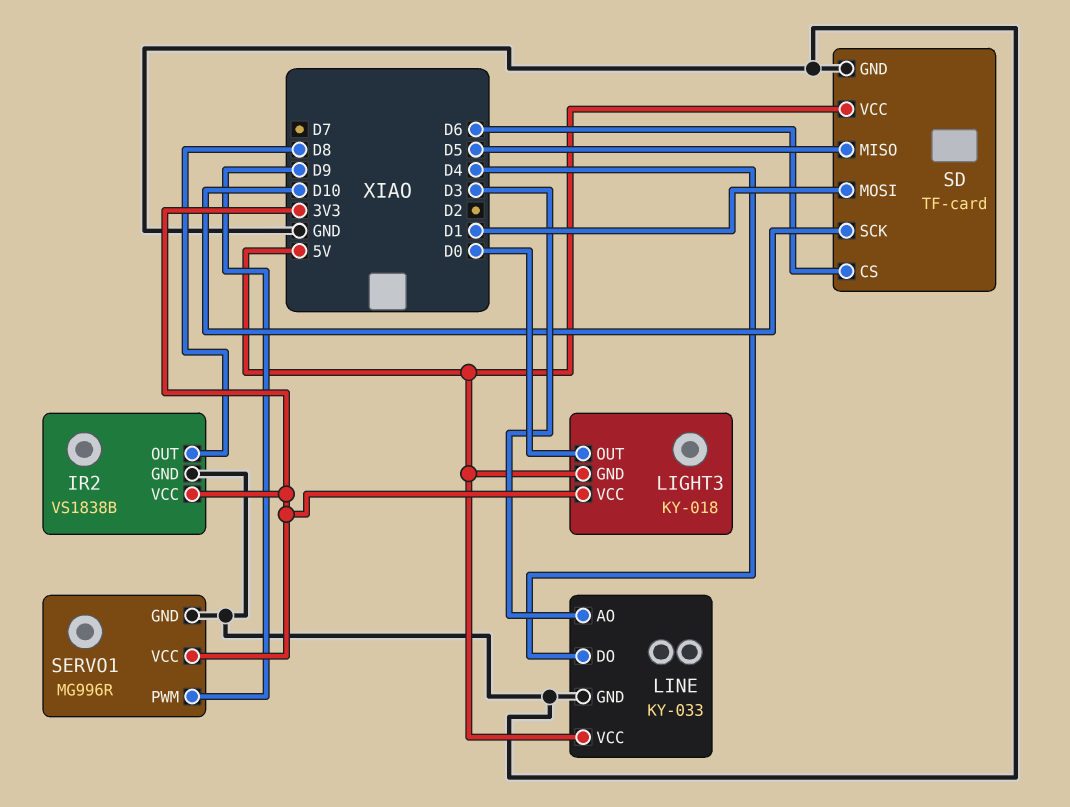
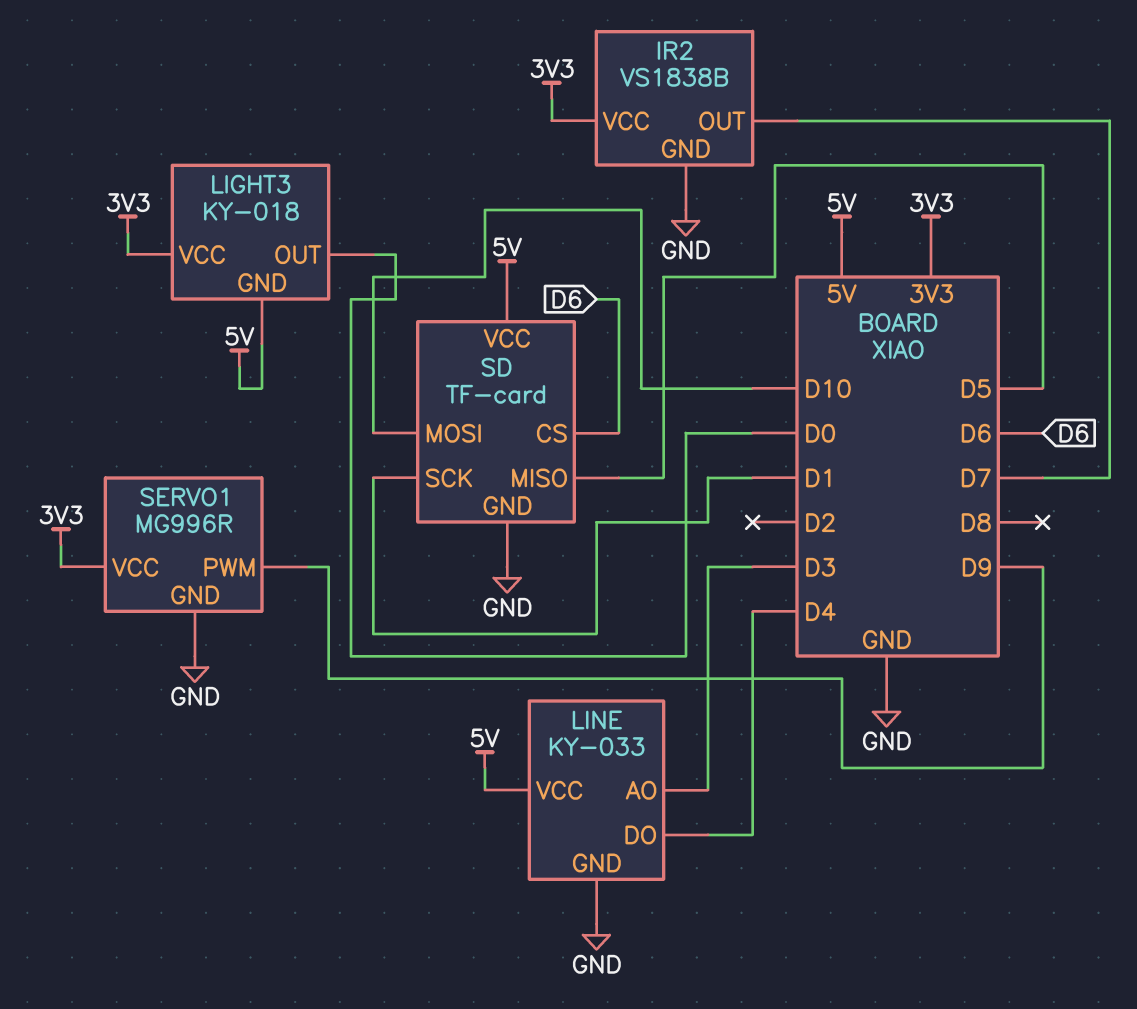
IR2 pin OUT: D8 -> D7
SD pin MOSI: D1 -> D10
SD pin SCK: D10 -> D1

